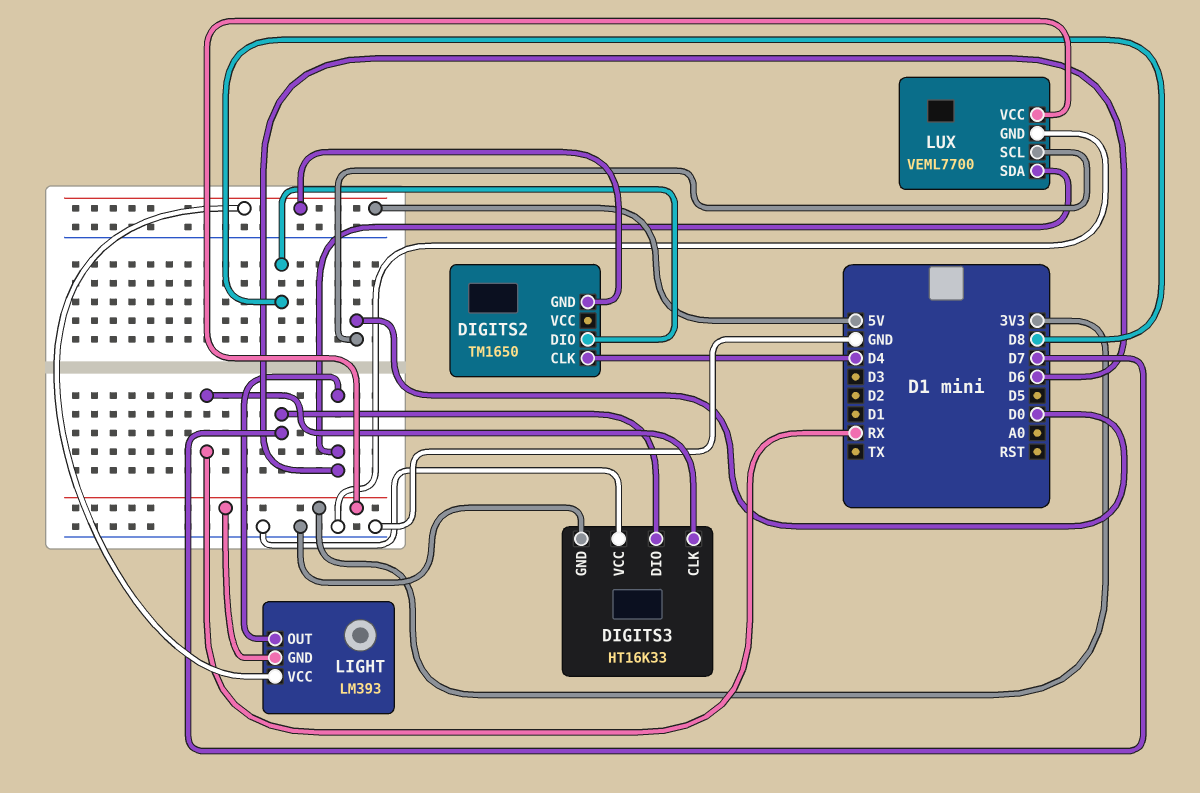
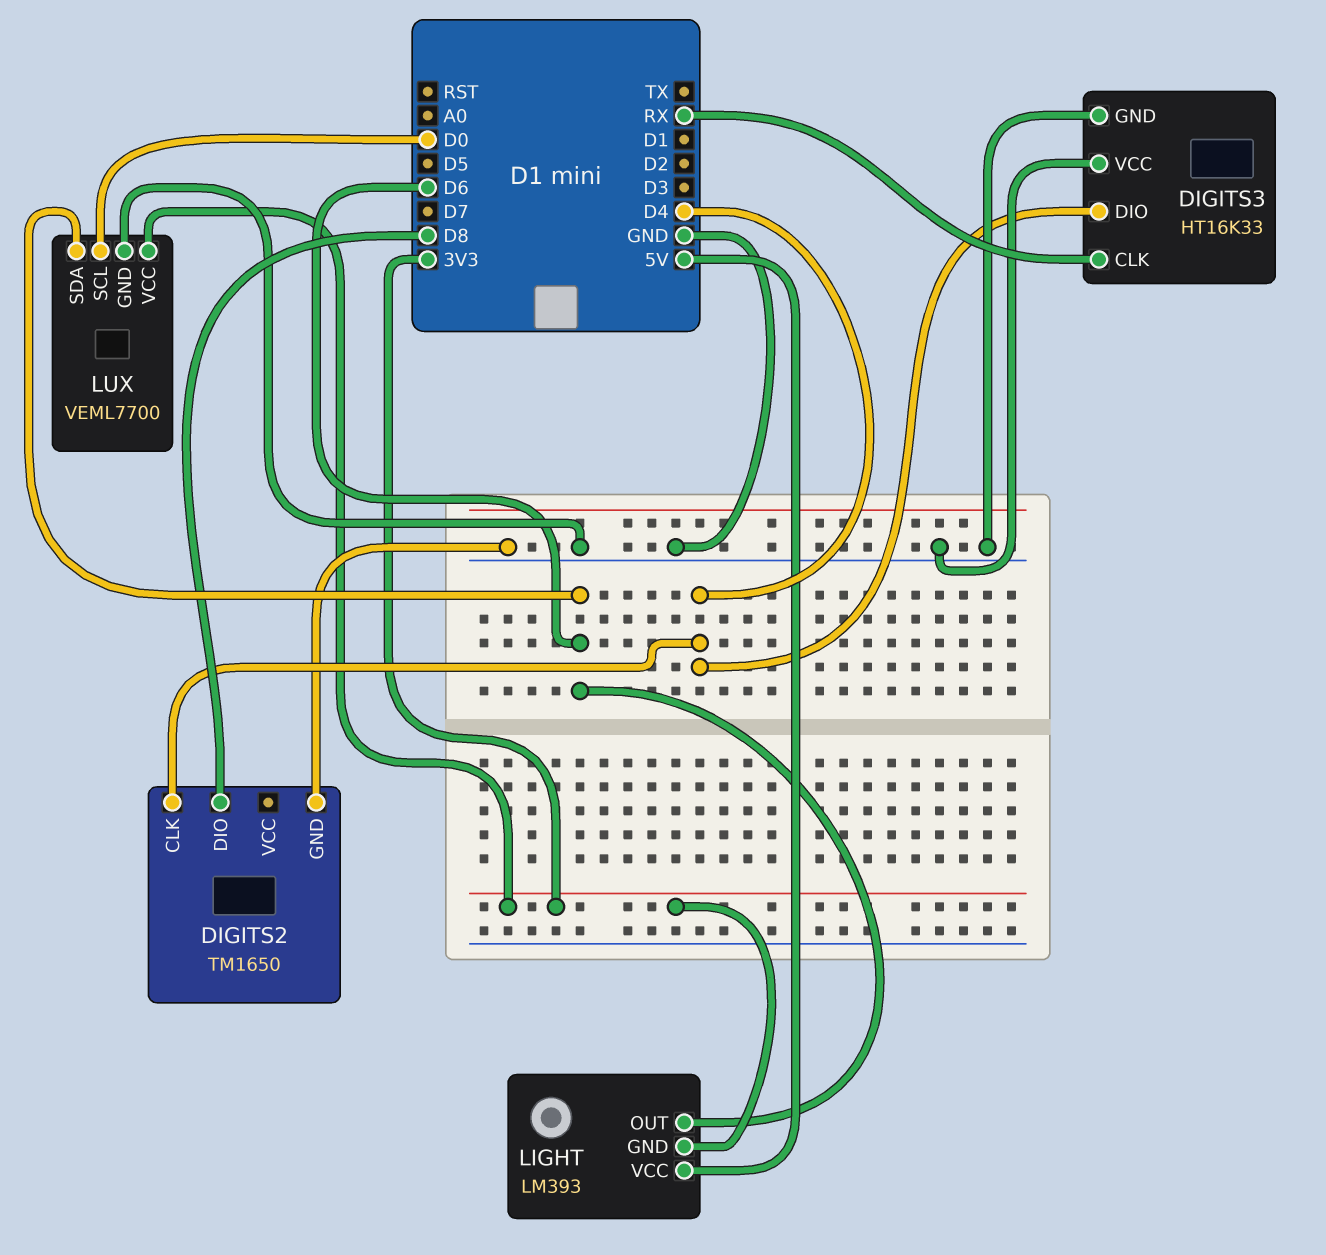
DIGITS2 pin GND: 5V -> GND
DIGITS3 pin DIO: D7 -> D4

